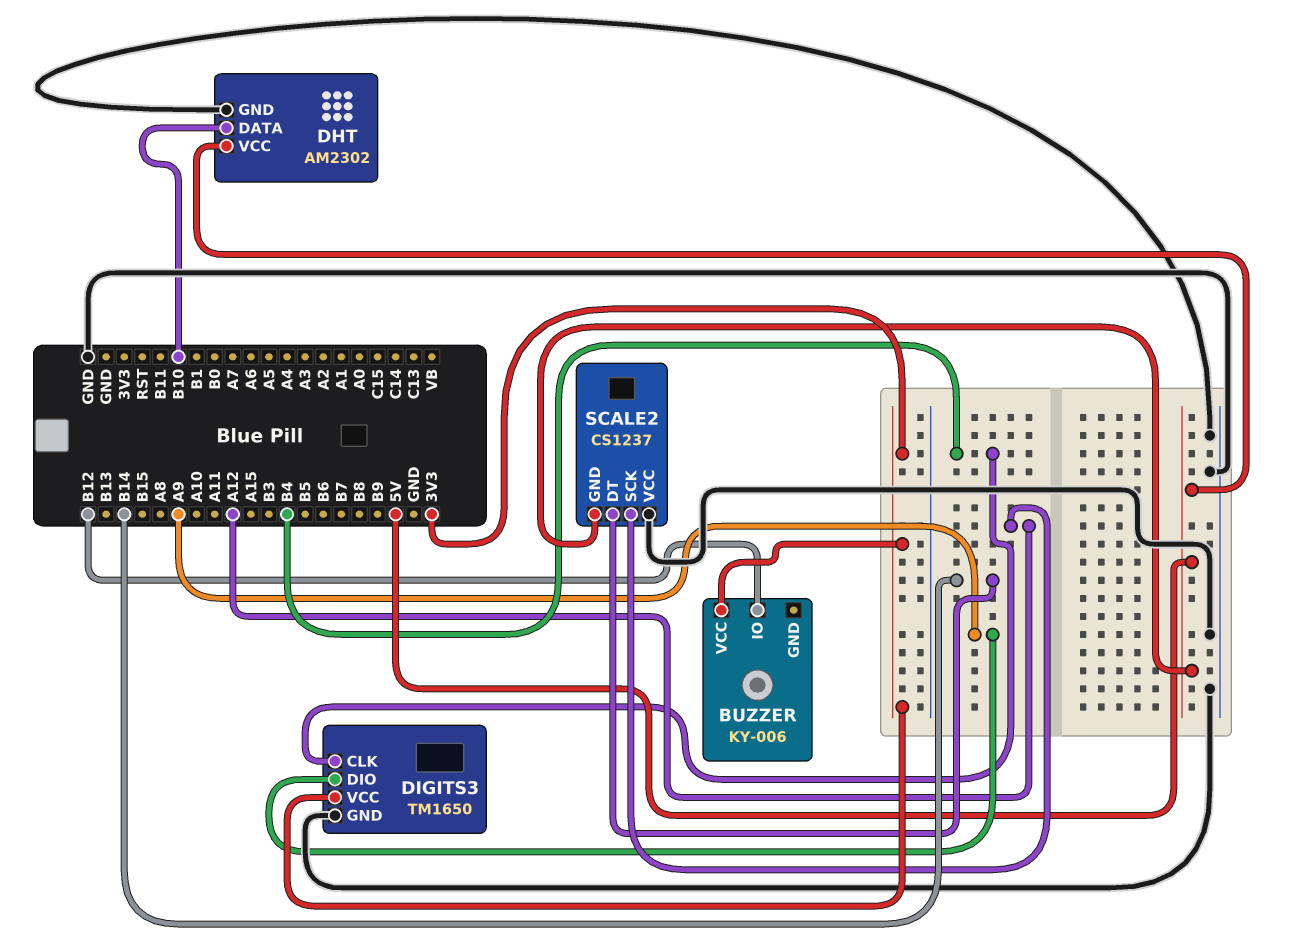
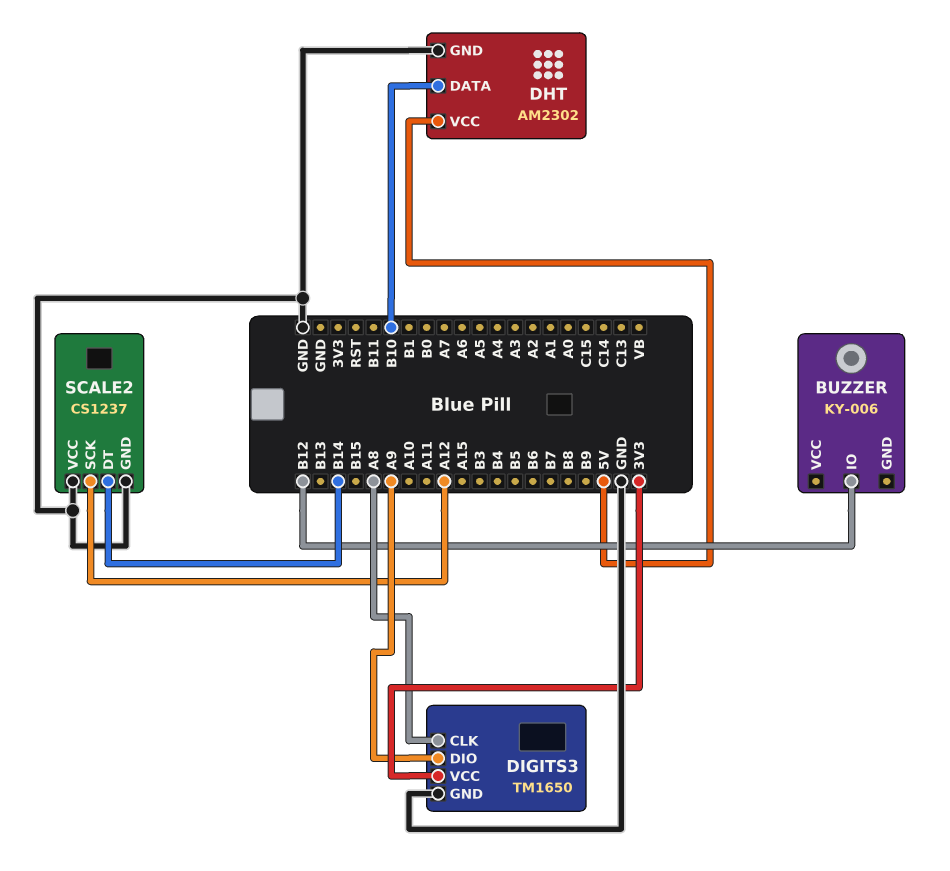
BUZZER pin VCC: 3V3 -> none
DIGITS3 pin CLK: B4 -> A8
SCALE2 pin GND: 5V -> GND

